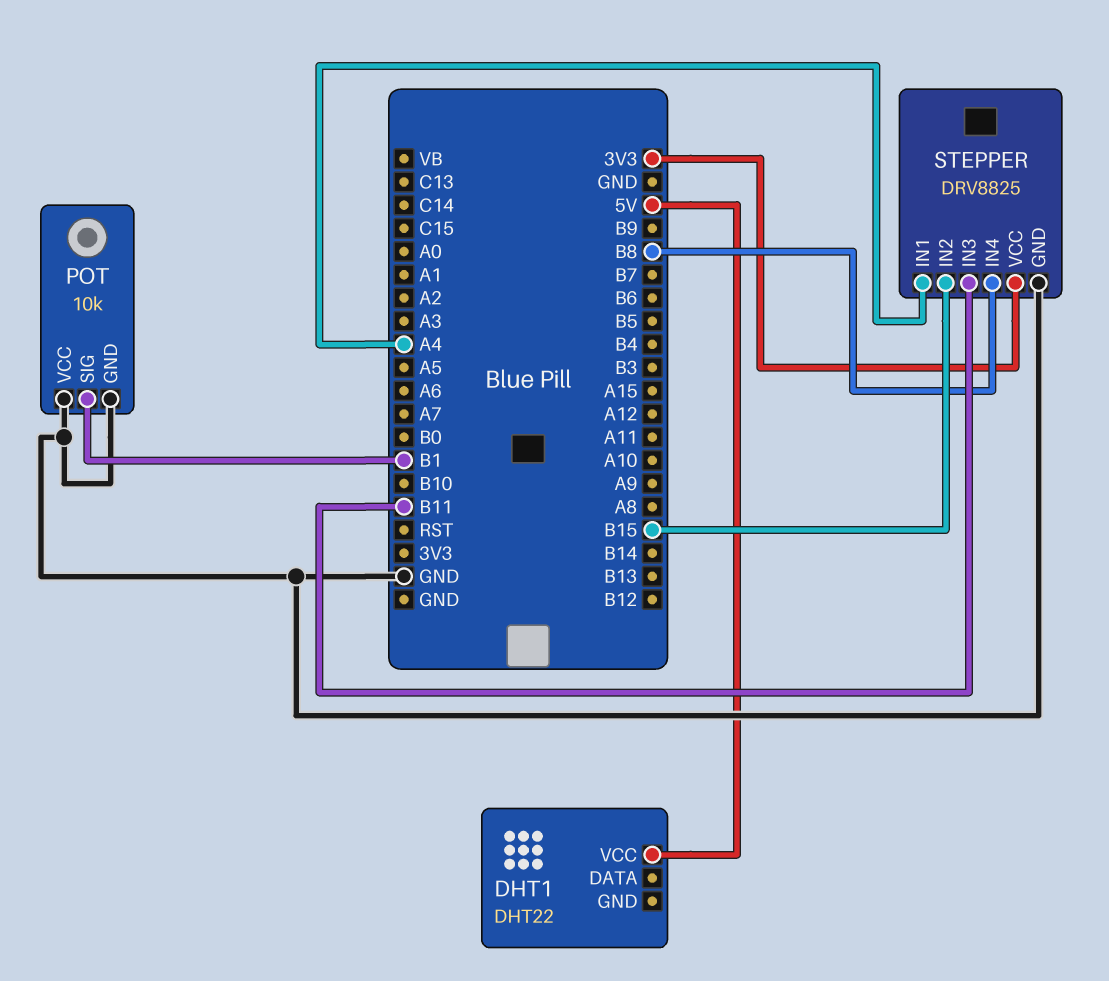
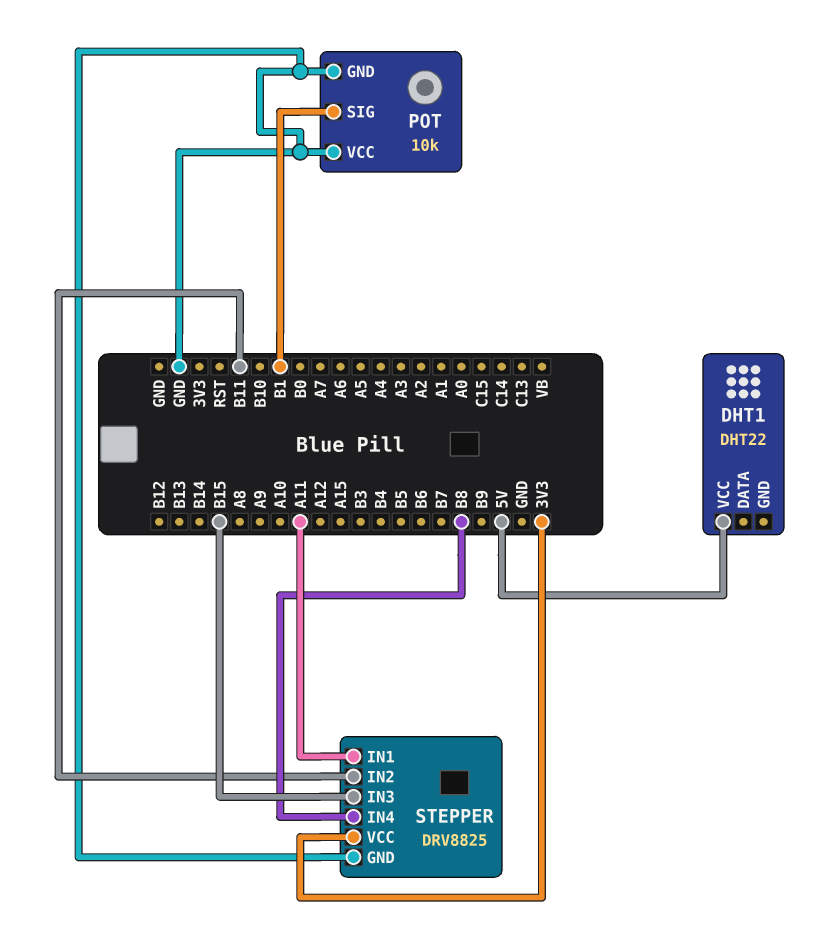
STEPPER pin IN1: A4 -> A11
STEPPER pin IN2: B15 -> B11
STEPPER pin IN3: B11 -> B15

